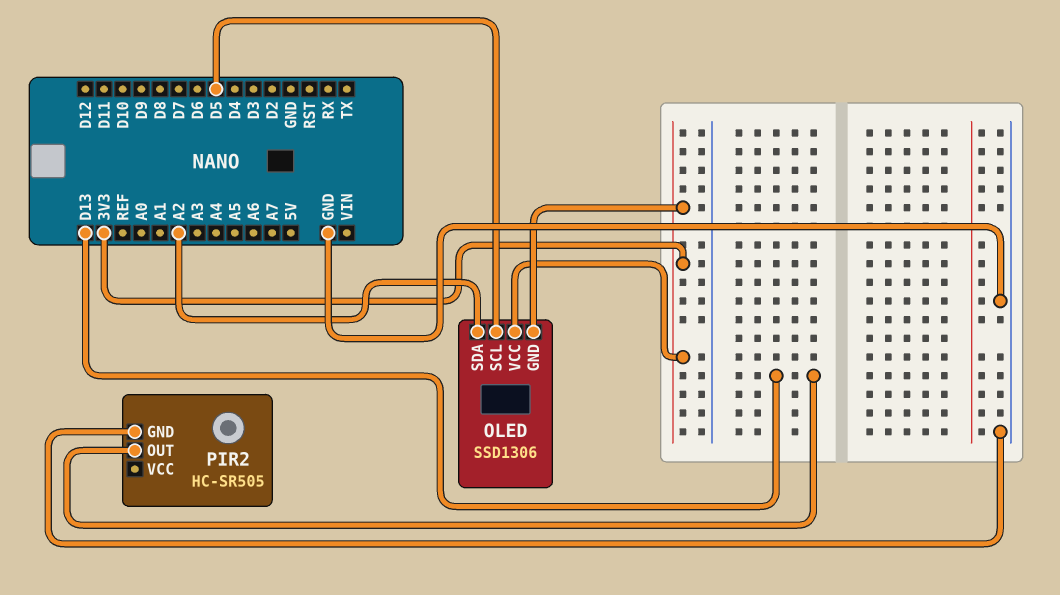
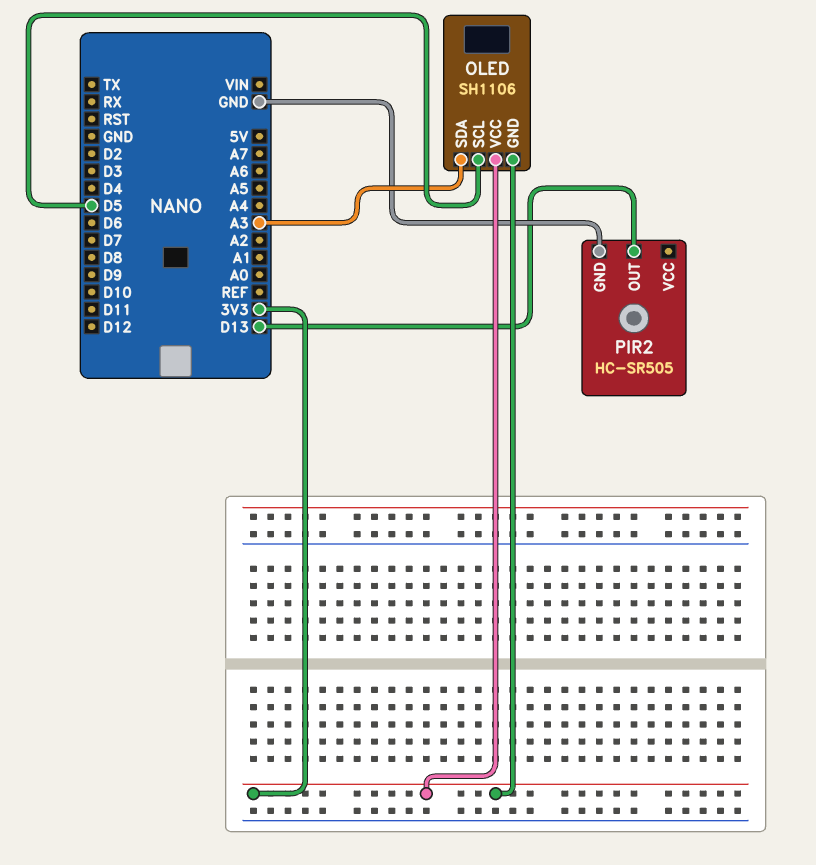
OLED: SSD1306 -> SH1106
OLED pin SDA: A2 -> A3

